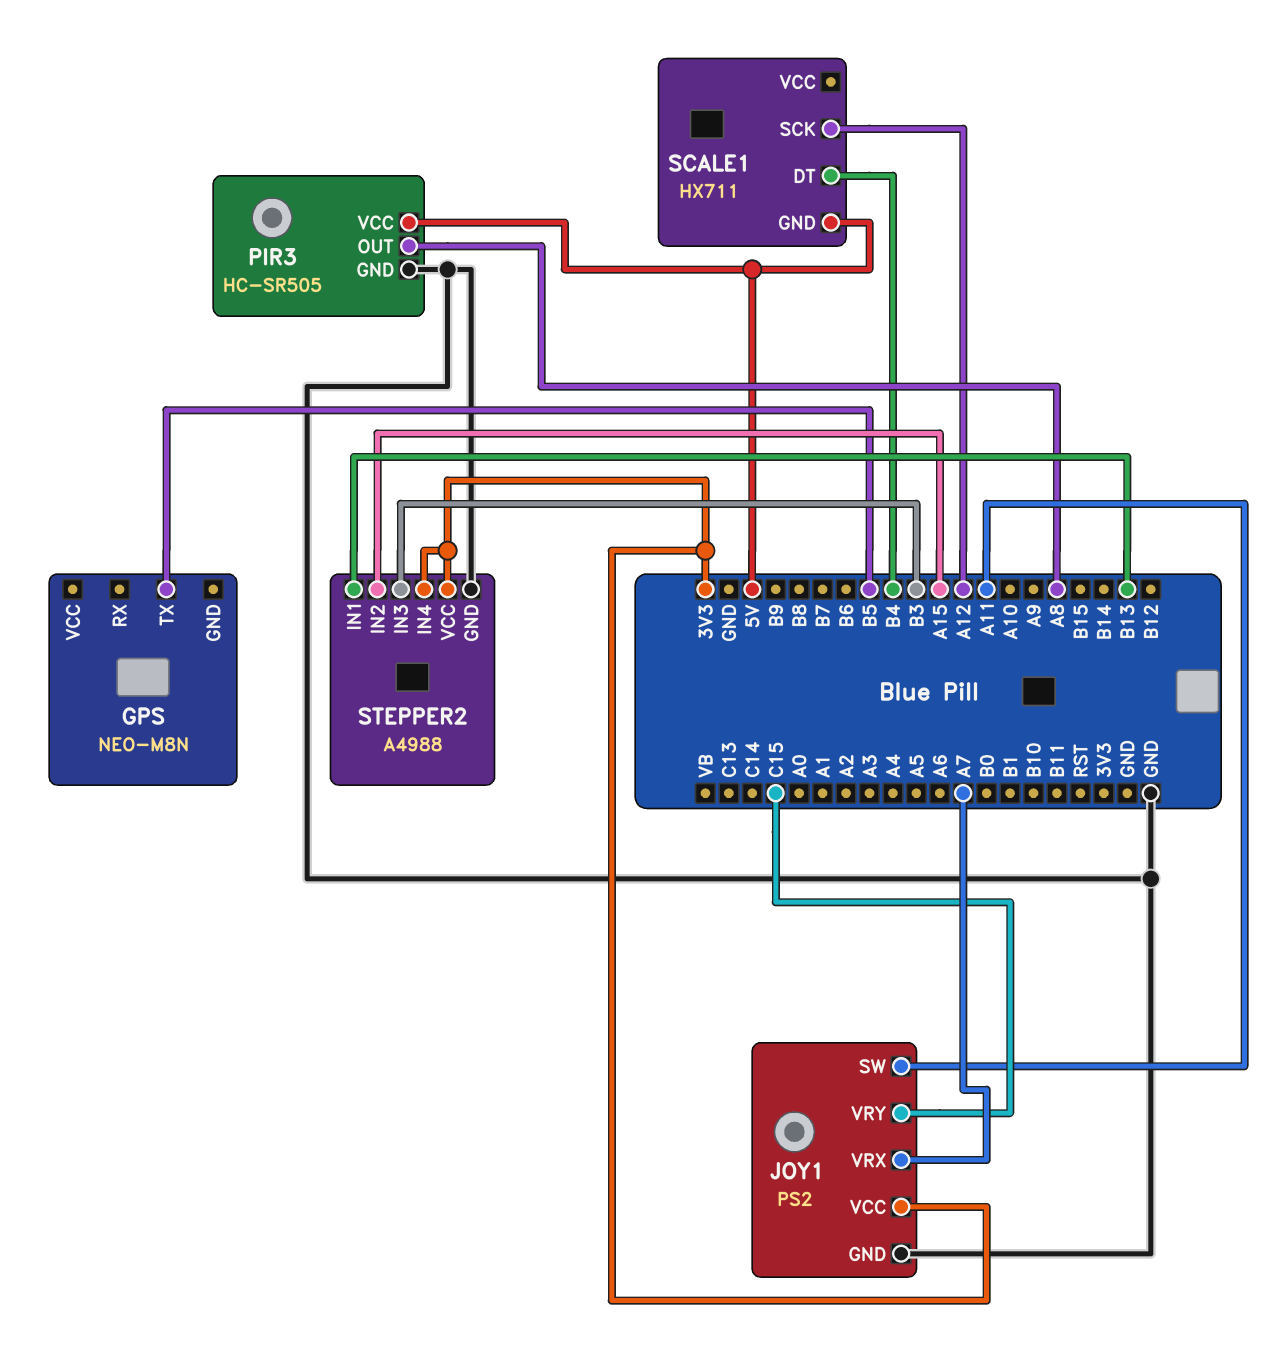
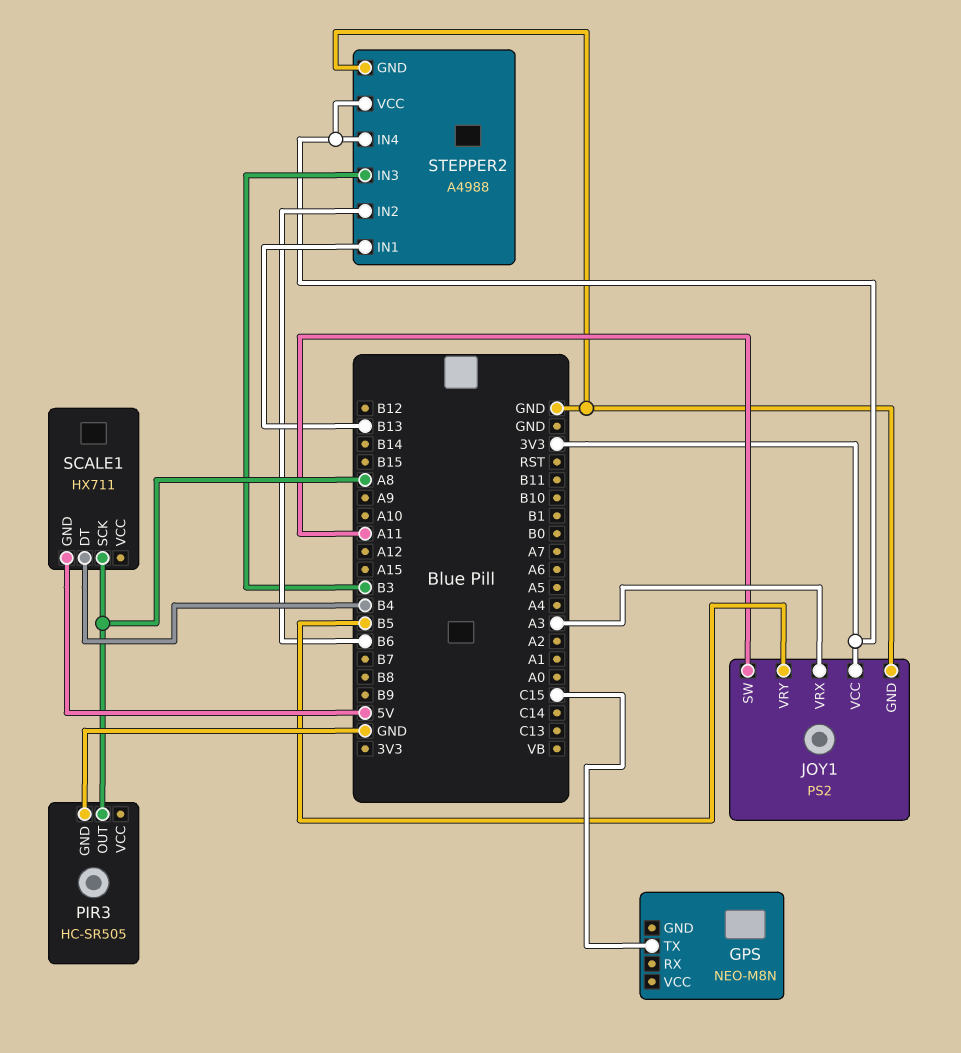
GPS pin TX: B5 -> C15
JOY1 pin VRX: A7 -> A3
JOY1 pin VRY: C15 -> B5
PIR3 pin VCC: 5V -> none
SCALE1 pin SCK: A12 -> A8
STEPPER2 pin IN2: A15 -> B6

